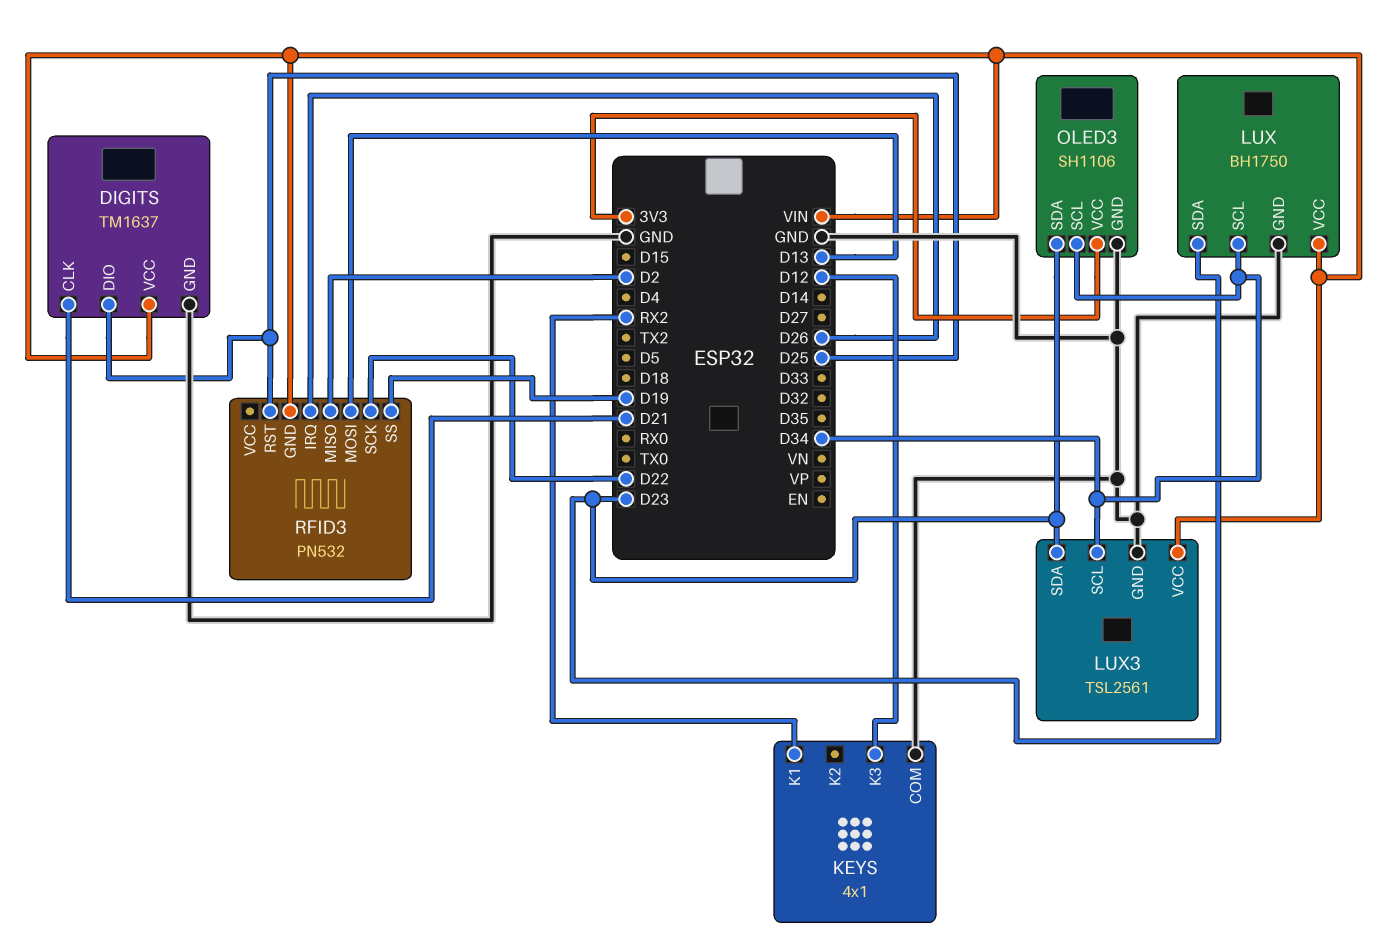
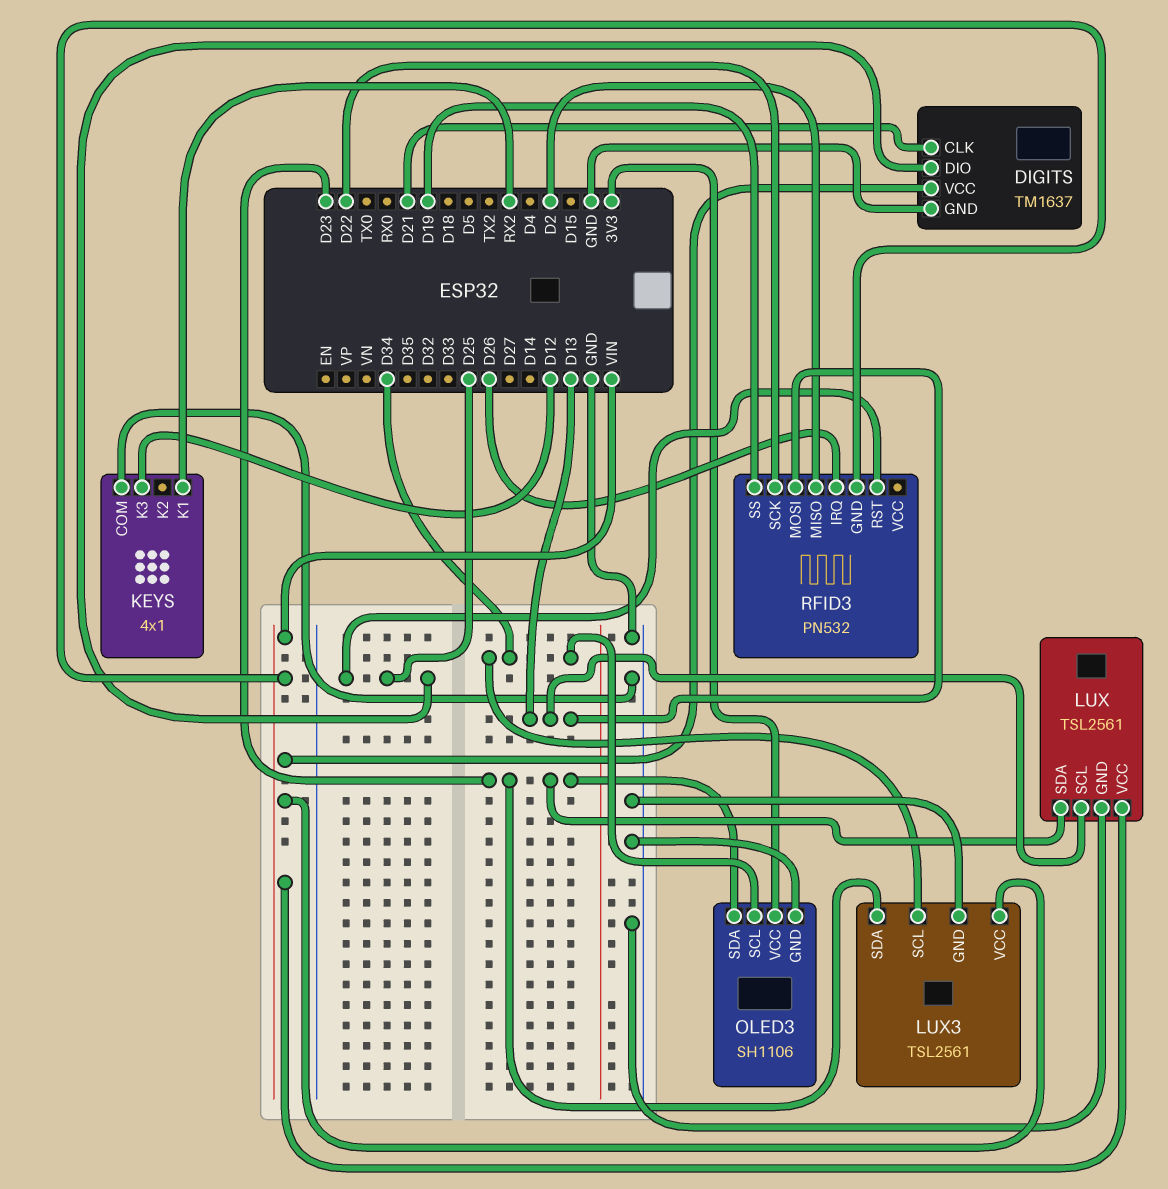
LUX: BH1750 -> TSL2561
LUX pin SCL: D34 -> D13

